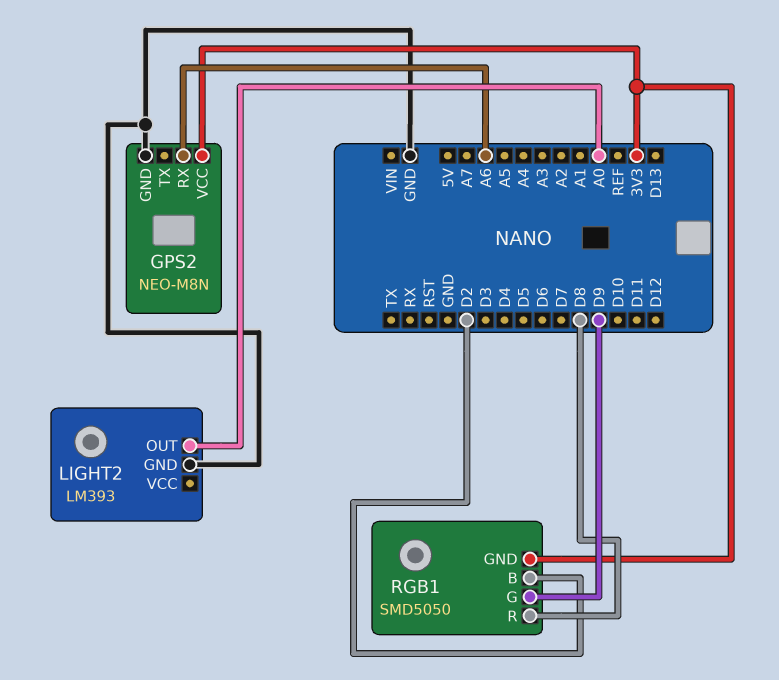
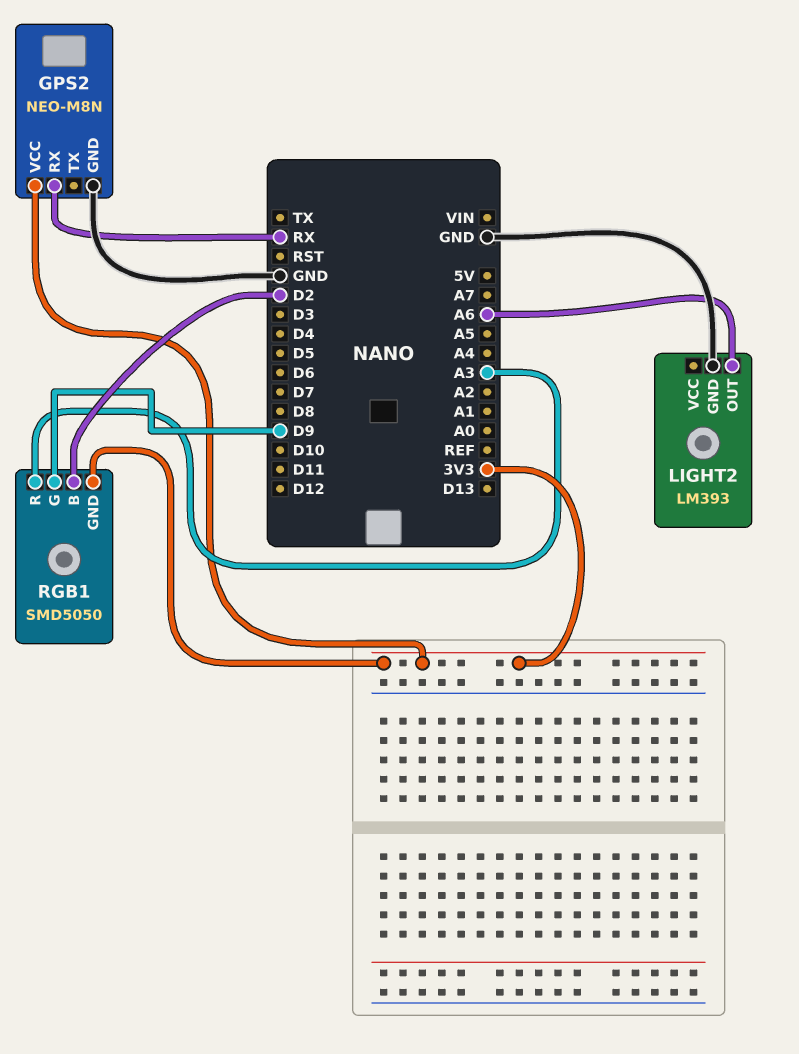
GPS2 pin RX: A6 -> RX
LIGHT2 pin OUT: A0 -> A6
RGB1 pin R: D8 -> A3

